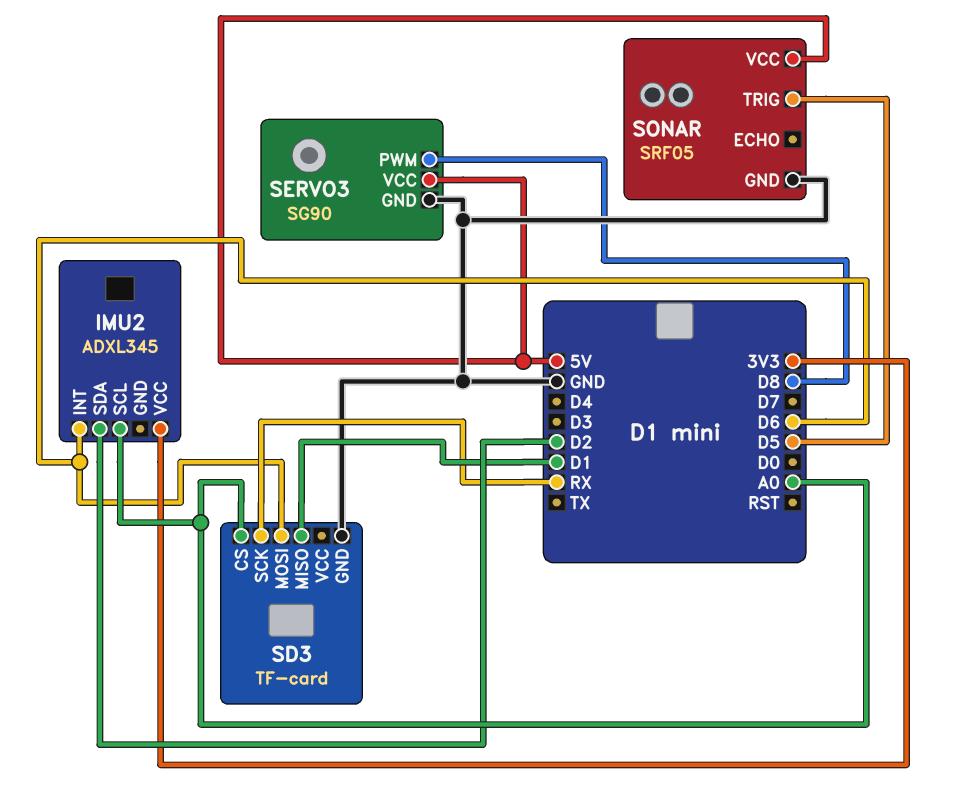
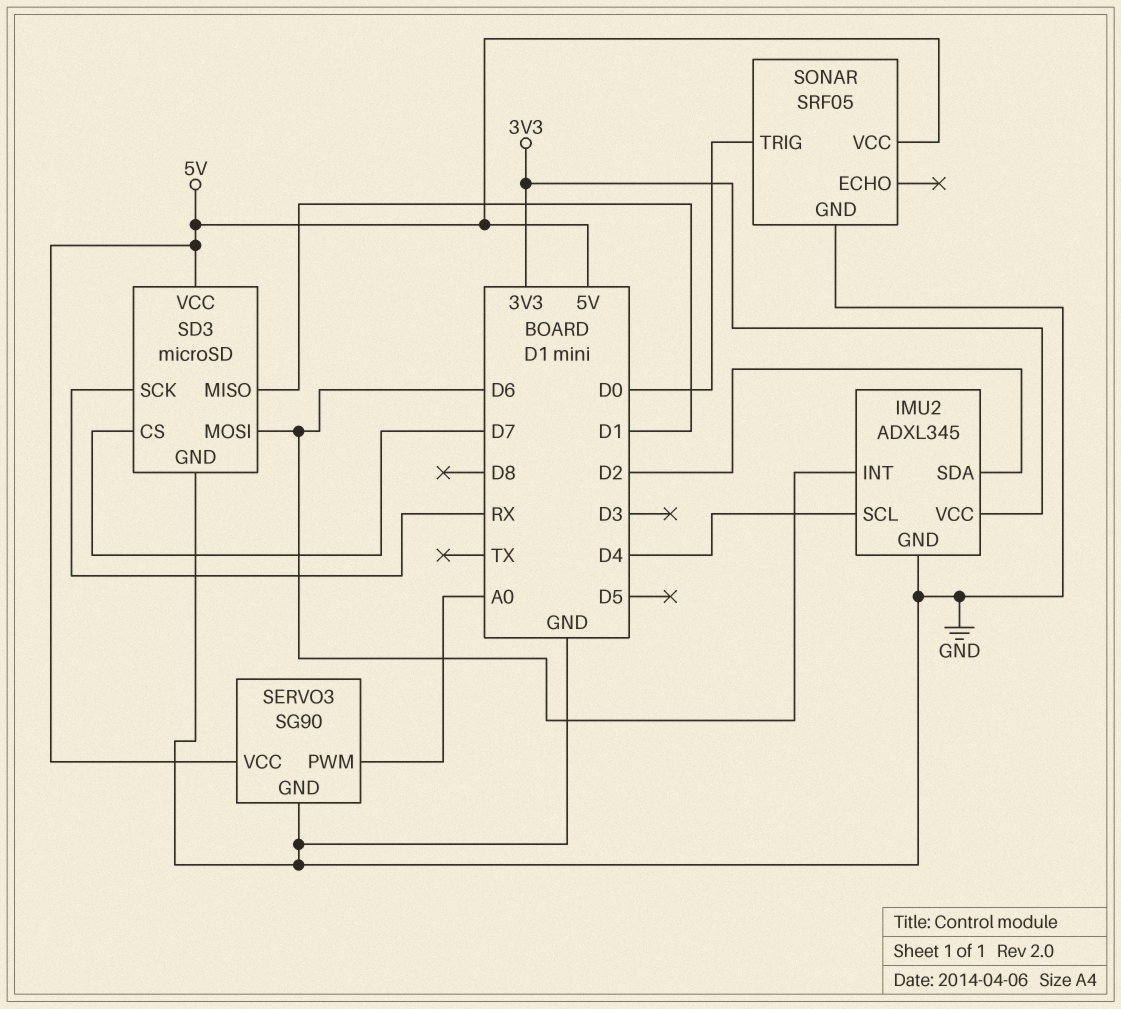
IMU2 pin GND: none -> GND
IMU2 pin SCL: A0 -> D4
SD3: TF-card -> microSD
SD3 pin CS: A0 -> D7
SD3 pin VCC: none -> 5V
SERVO3 pin PWM: D8 -> A0
SONAR pin TRIG: D5 -> D0

